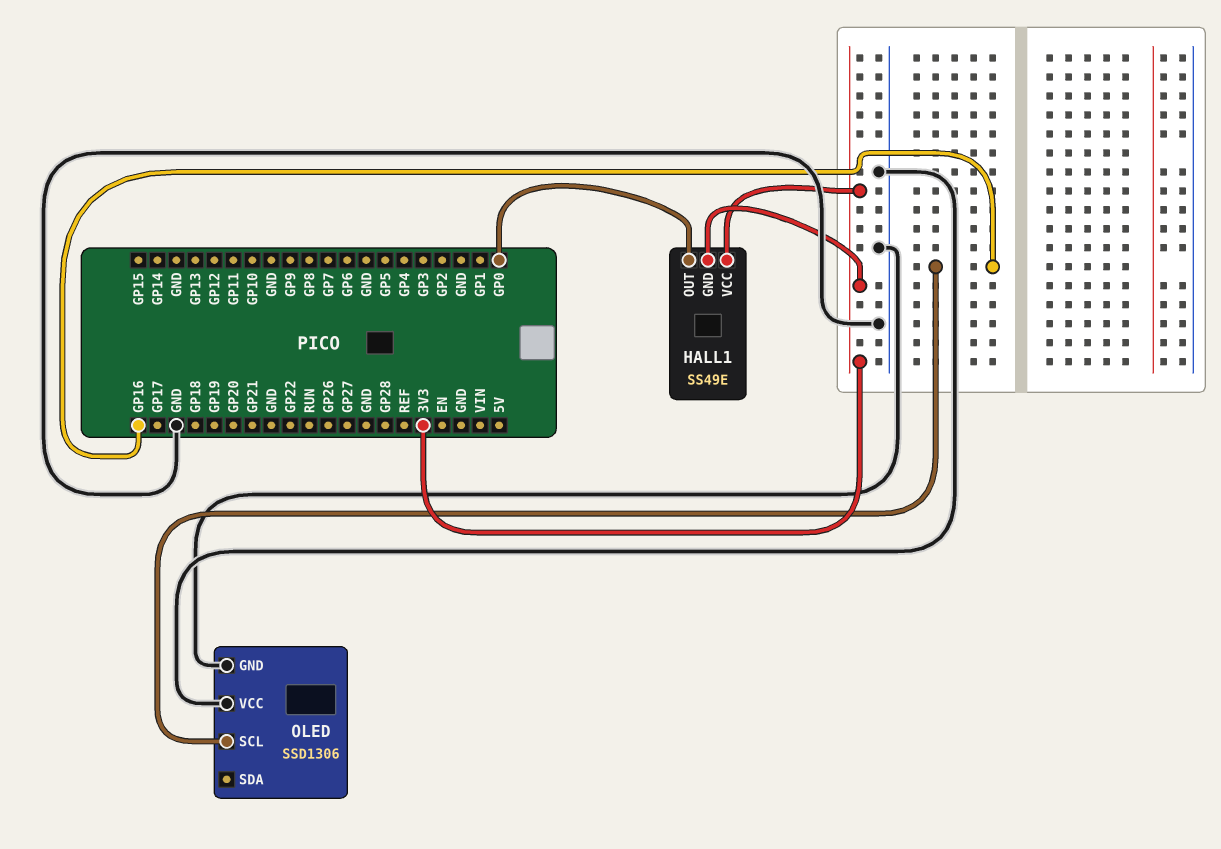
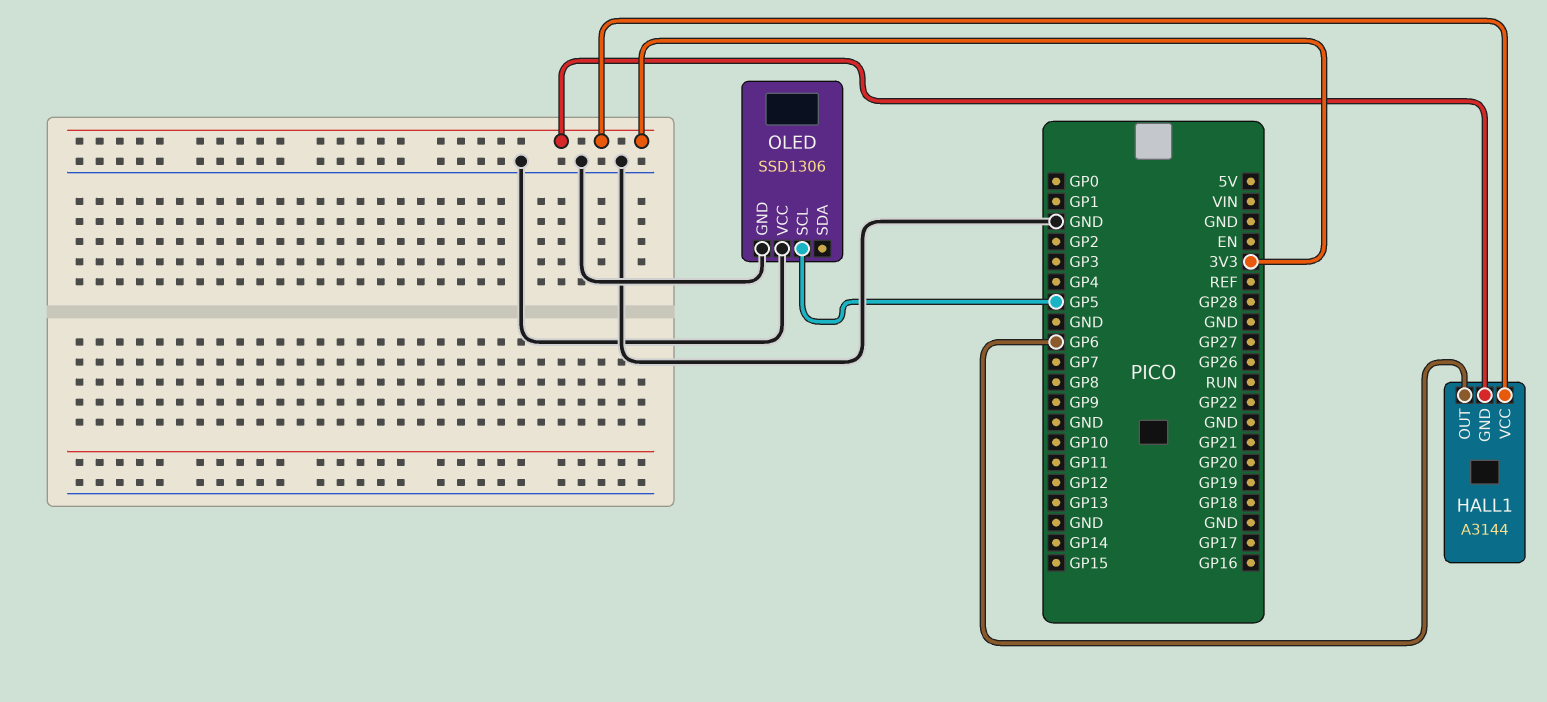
HALL1: SS49E -> A3144
HALL1 pin OUT: GP0 -> GP6
OLED pin SCL: GP16 -> GP5

